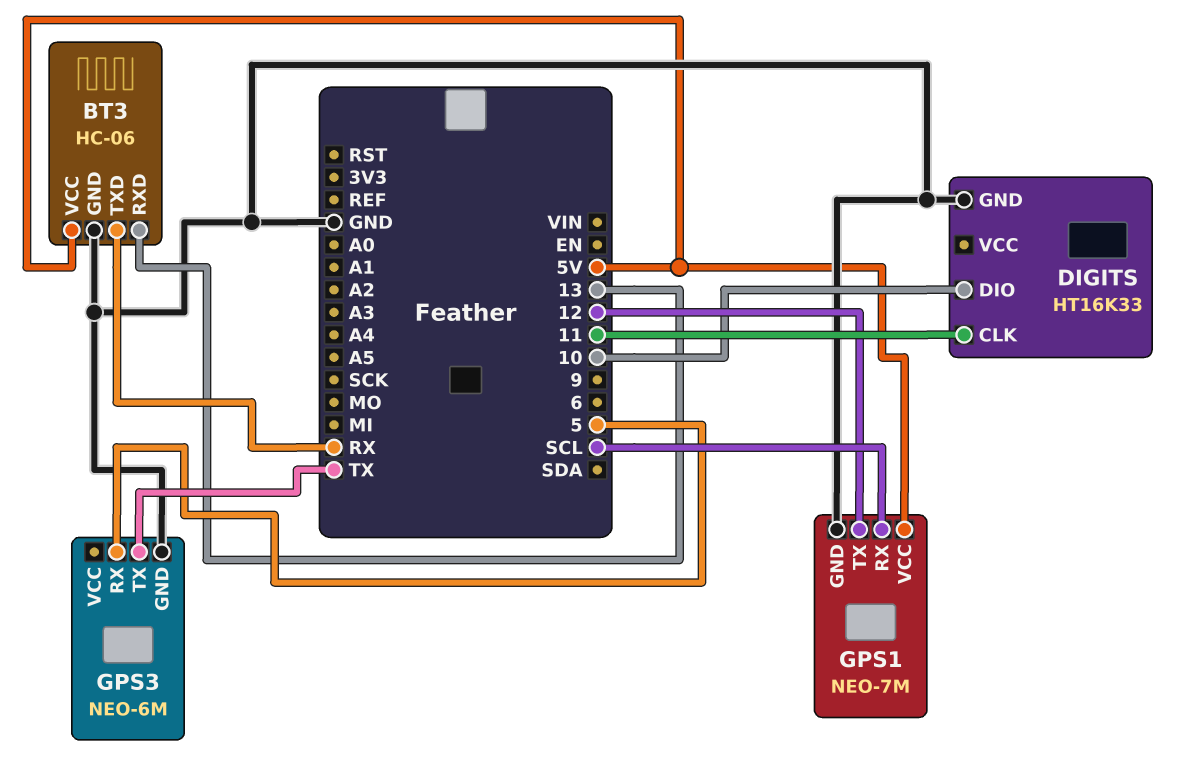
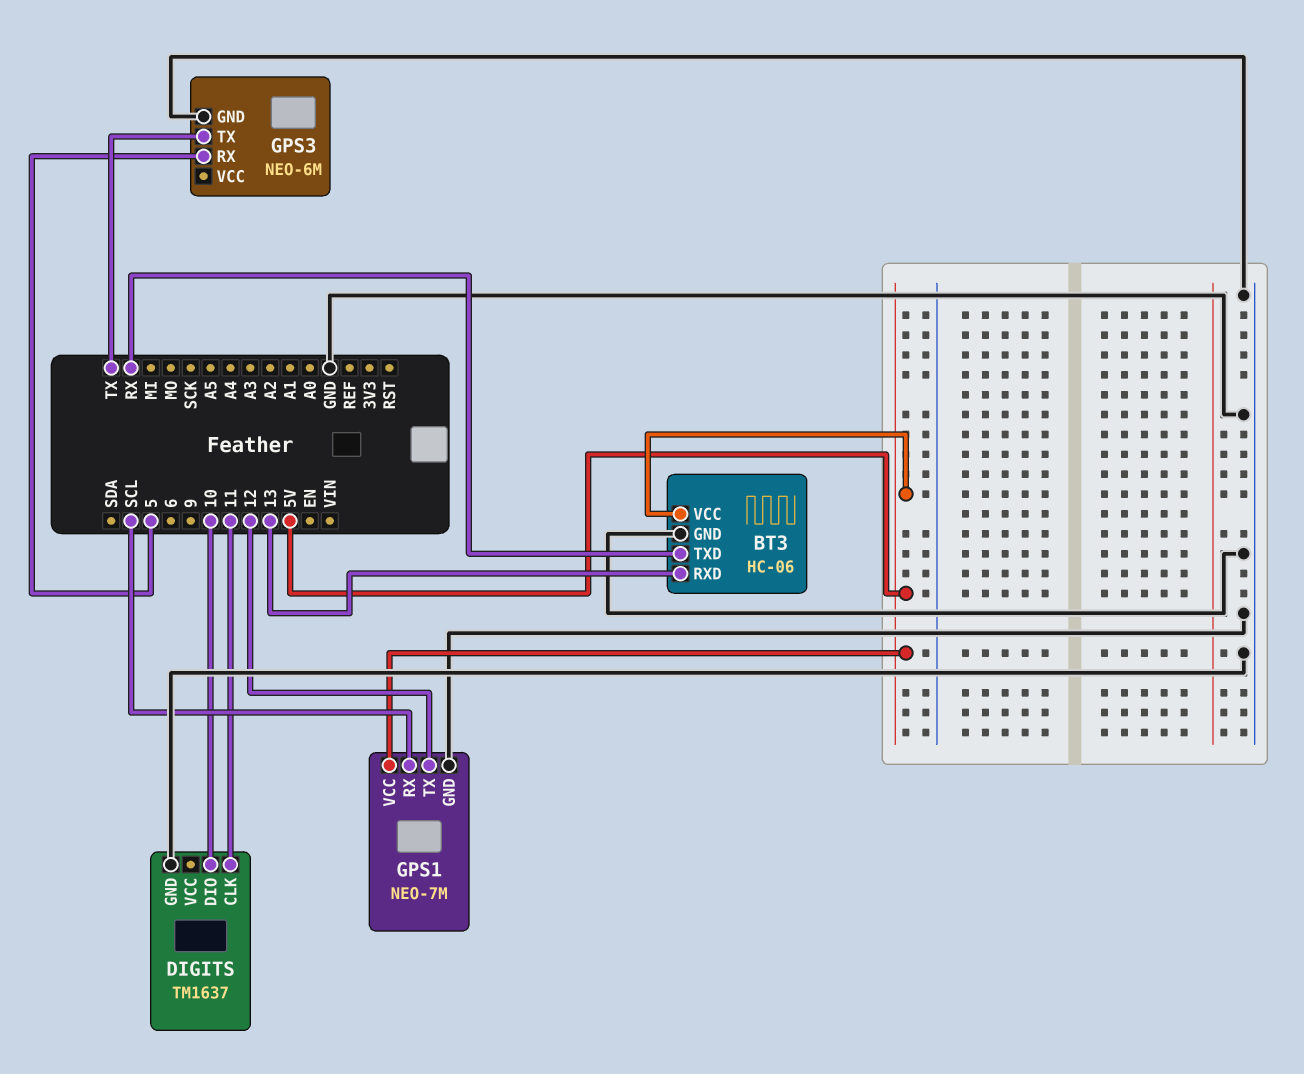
DIGITS: HT16K33 -> TM1637

